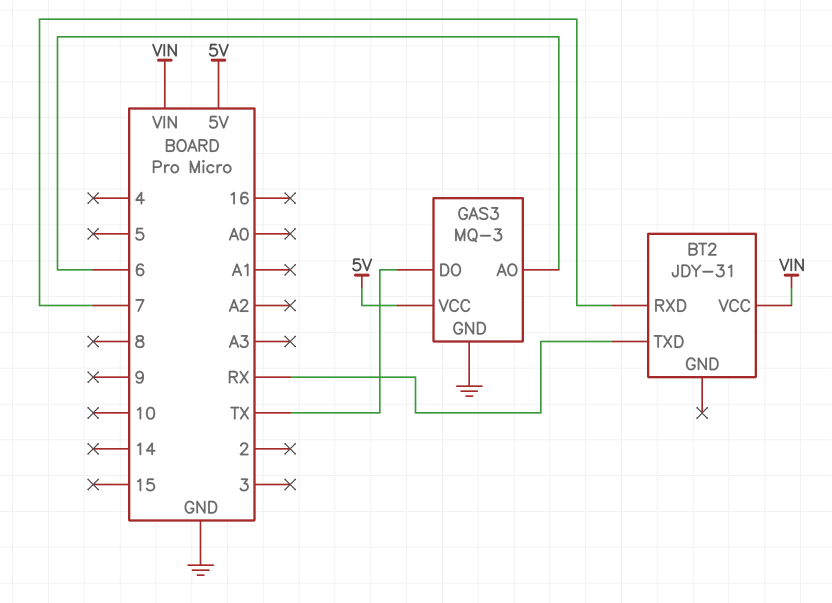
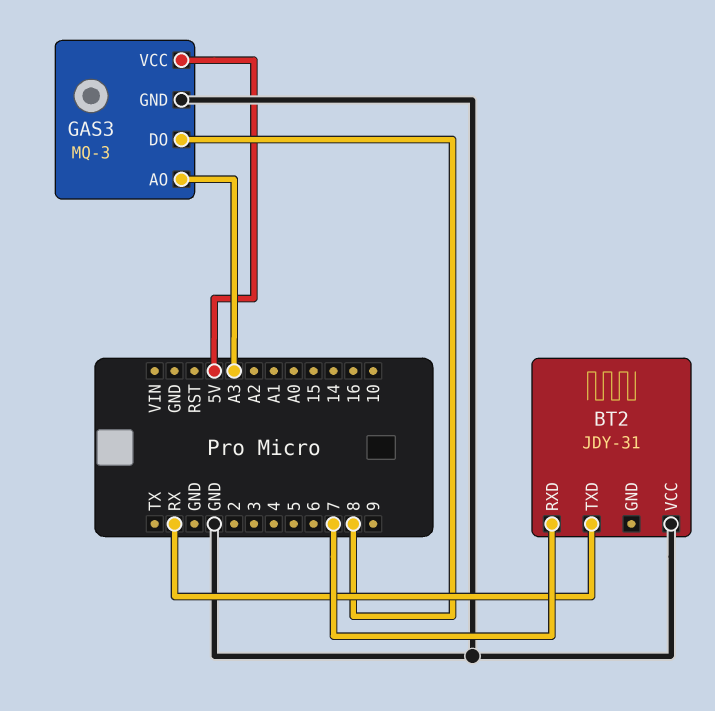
BT2 pin VCC: VIN -> GND
GAS3 pin AO: 6 -> A3
GAS3 pin DO: TX -> 8

